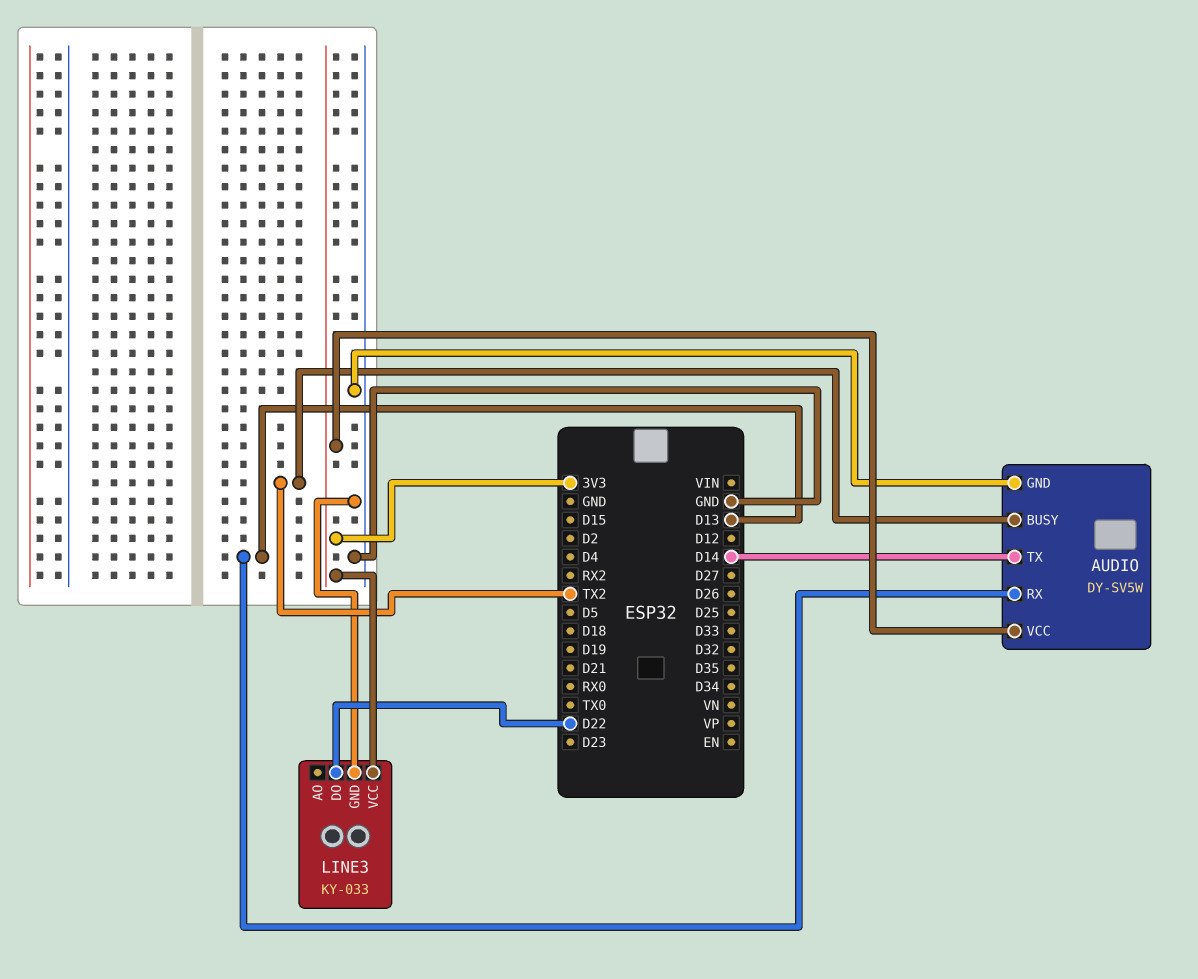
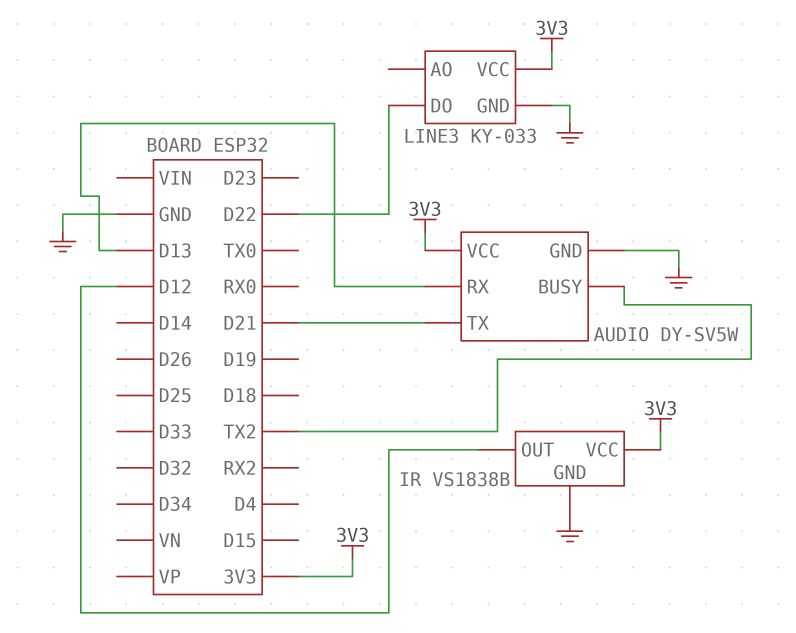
AUDIO pin TX: D14 -> D21
IR: none -> VS1838B
IR pin GND: none -> GND
IR pin OUT: none -> D12
IR pin VCC: none -> 3V3

